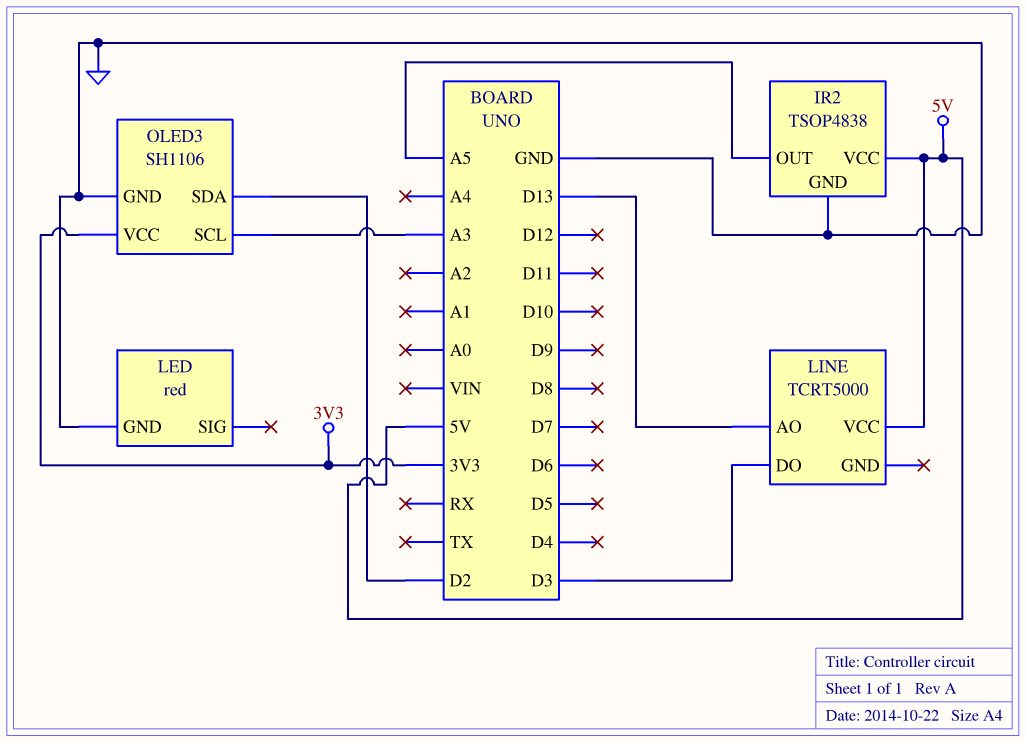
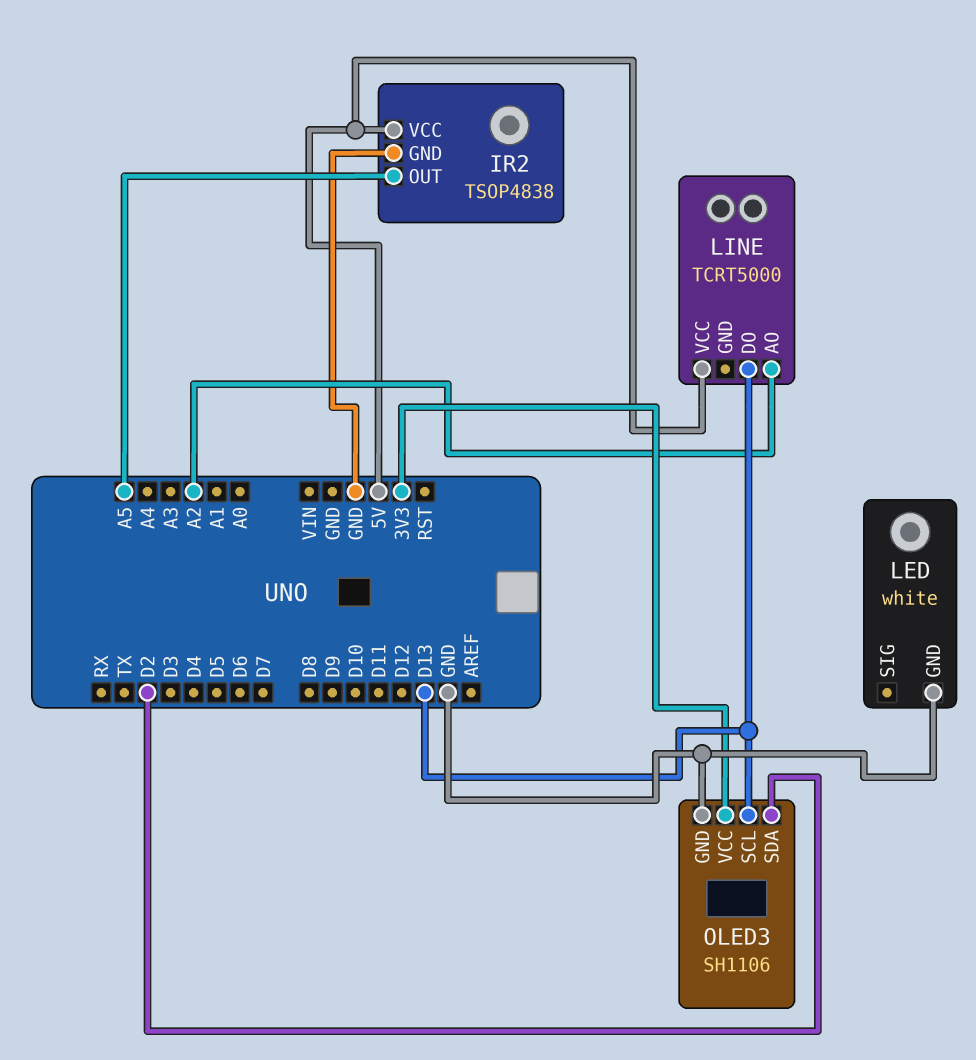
LED: red -> white
LINE pin AO: D13 -> A2
LINE pin DO: D3 -> D13
OLED3 pin SCL: A3 -> D13

